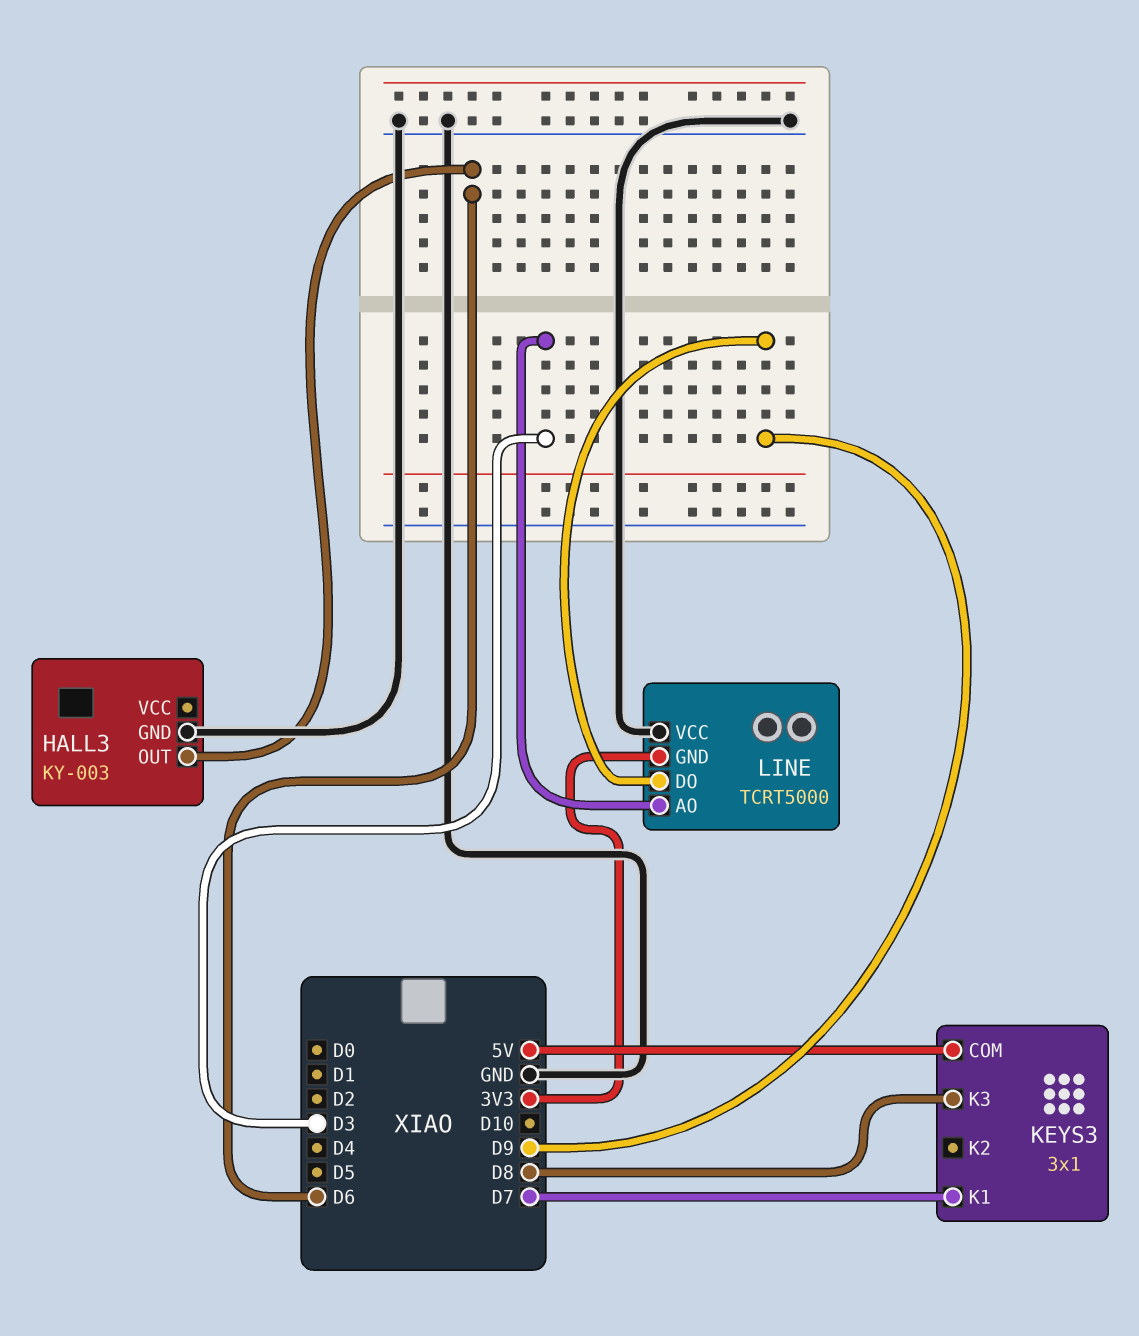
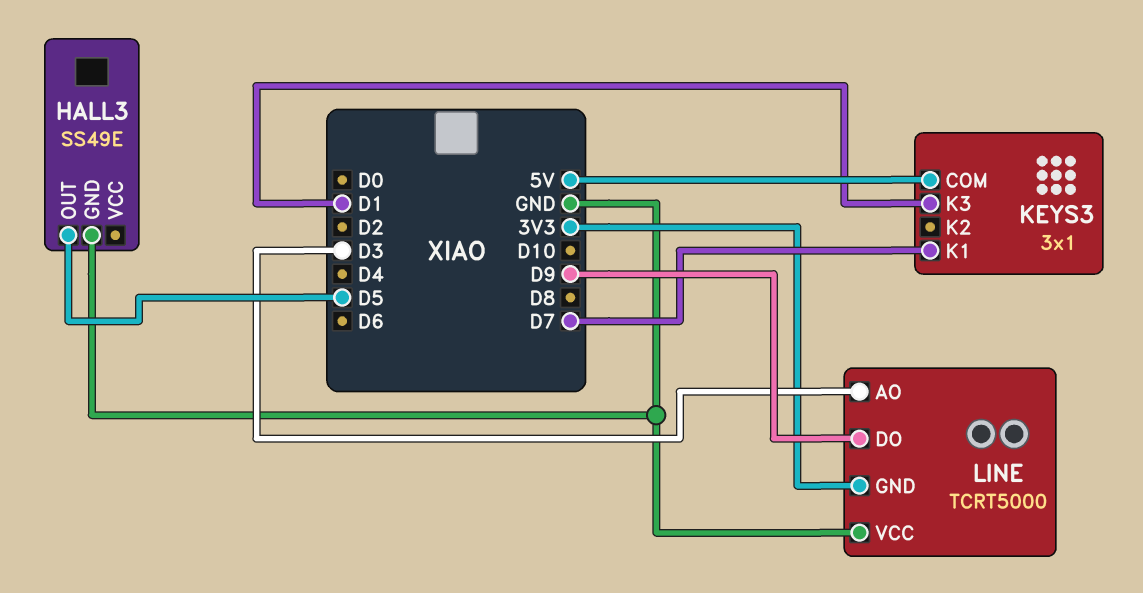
HALL3: KY-003 -> SS49E
HALL3 pin OUT: D6 -> D5
KEYS3 pin K3: D8 -> D1

